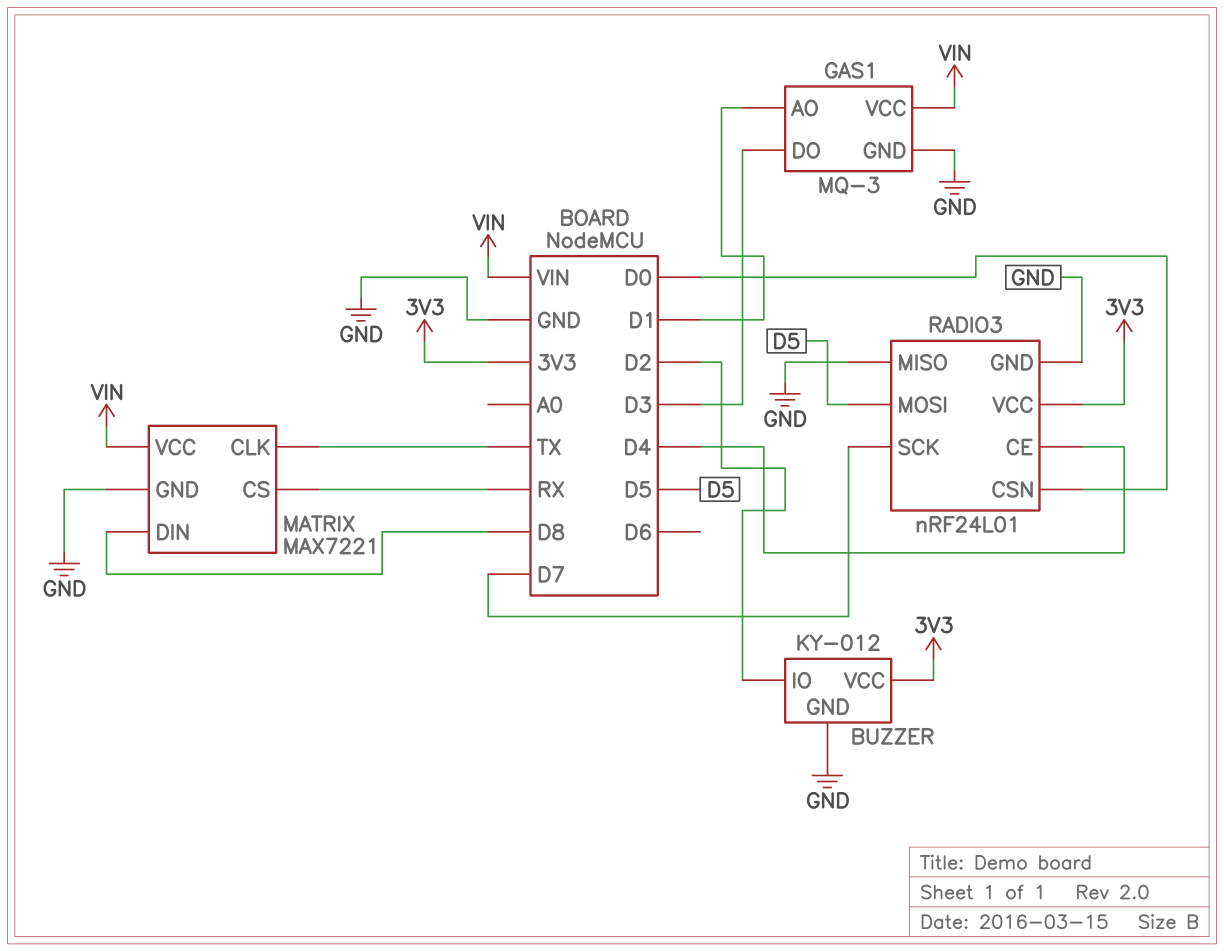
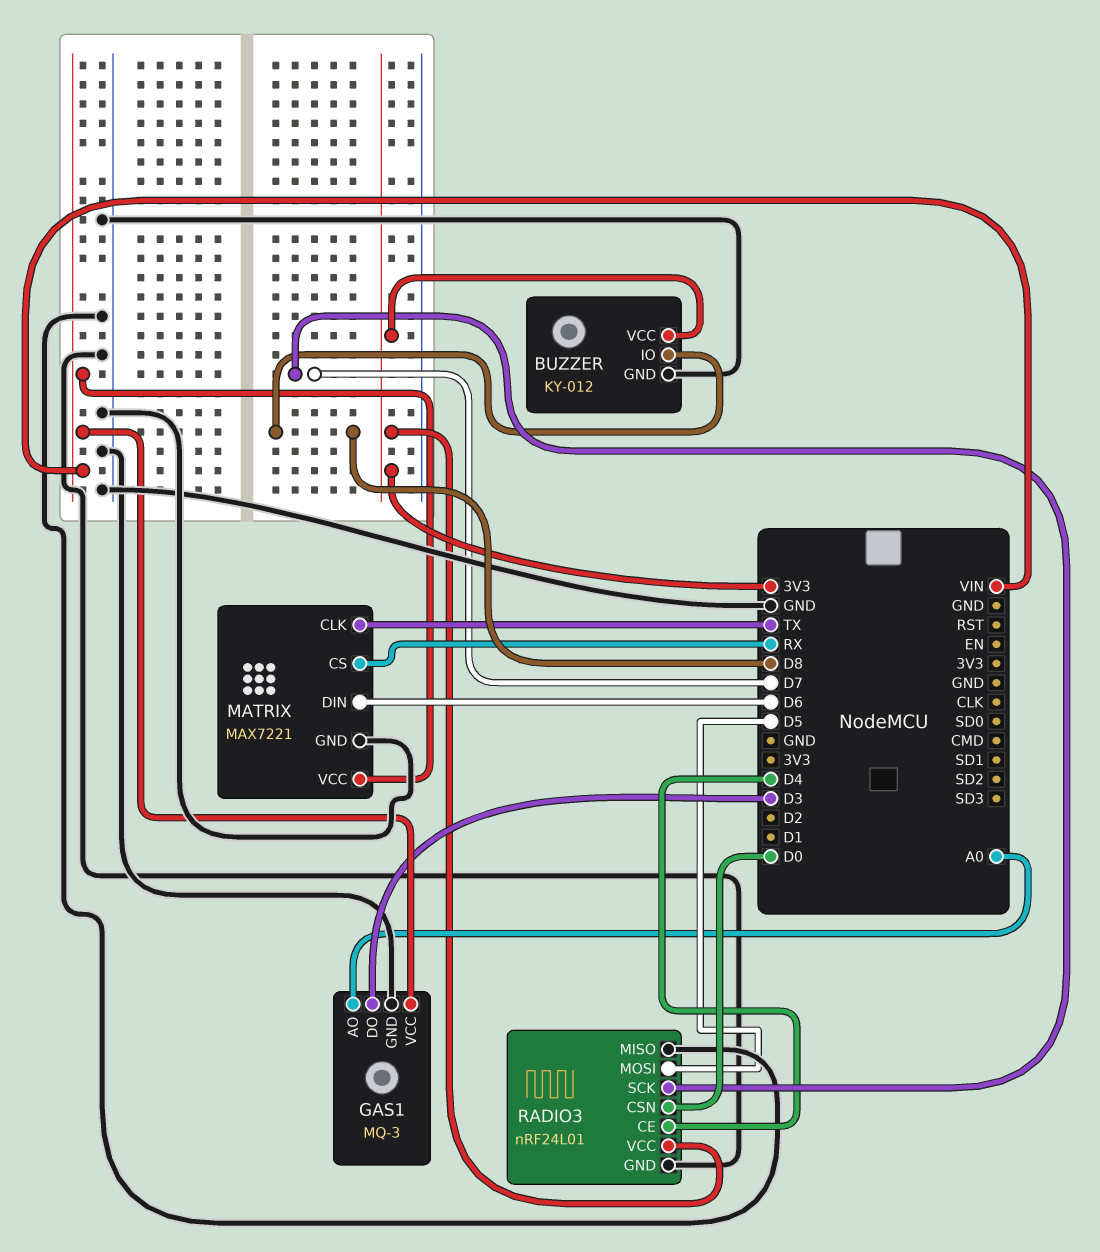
BUZZER pin IO: D2 -> D8
GAS1 pin AO: D1 -> A0
MATRIX pin DIN: D8 -> D6

